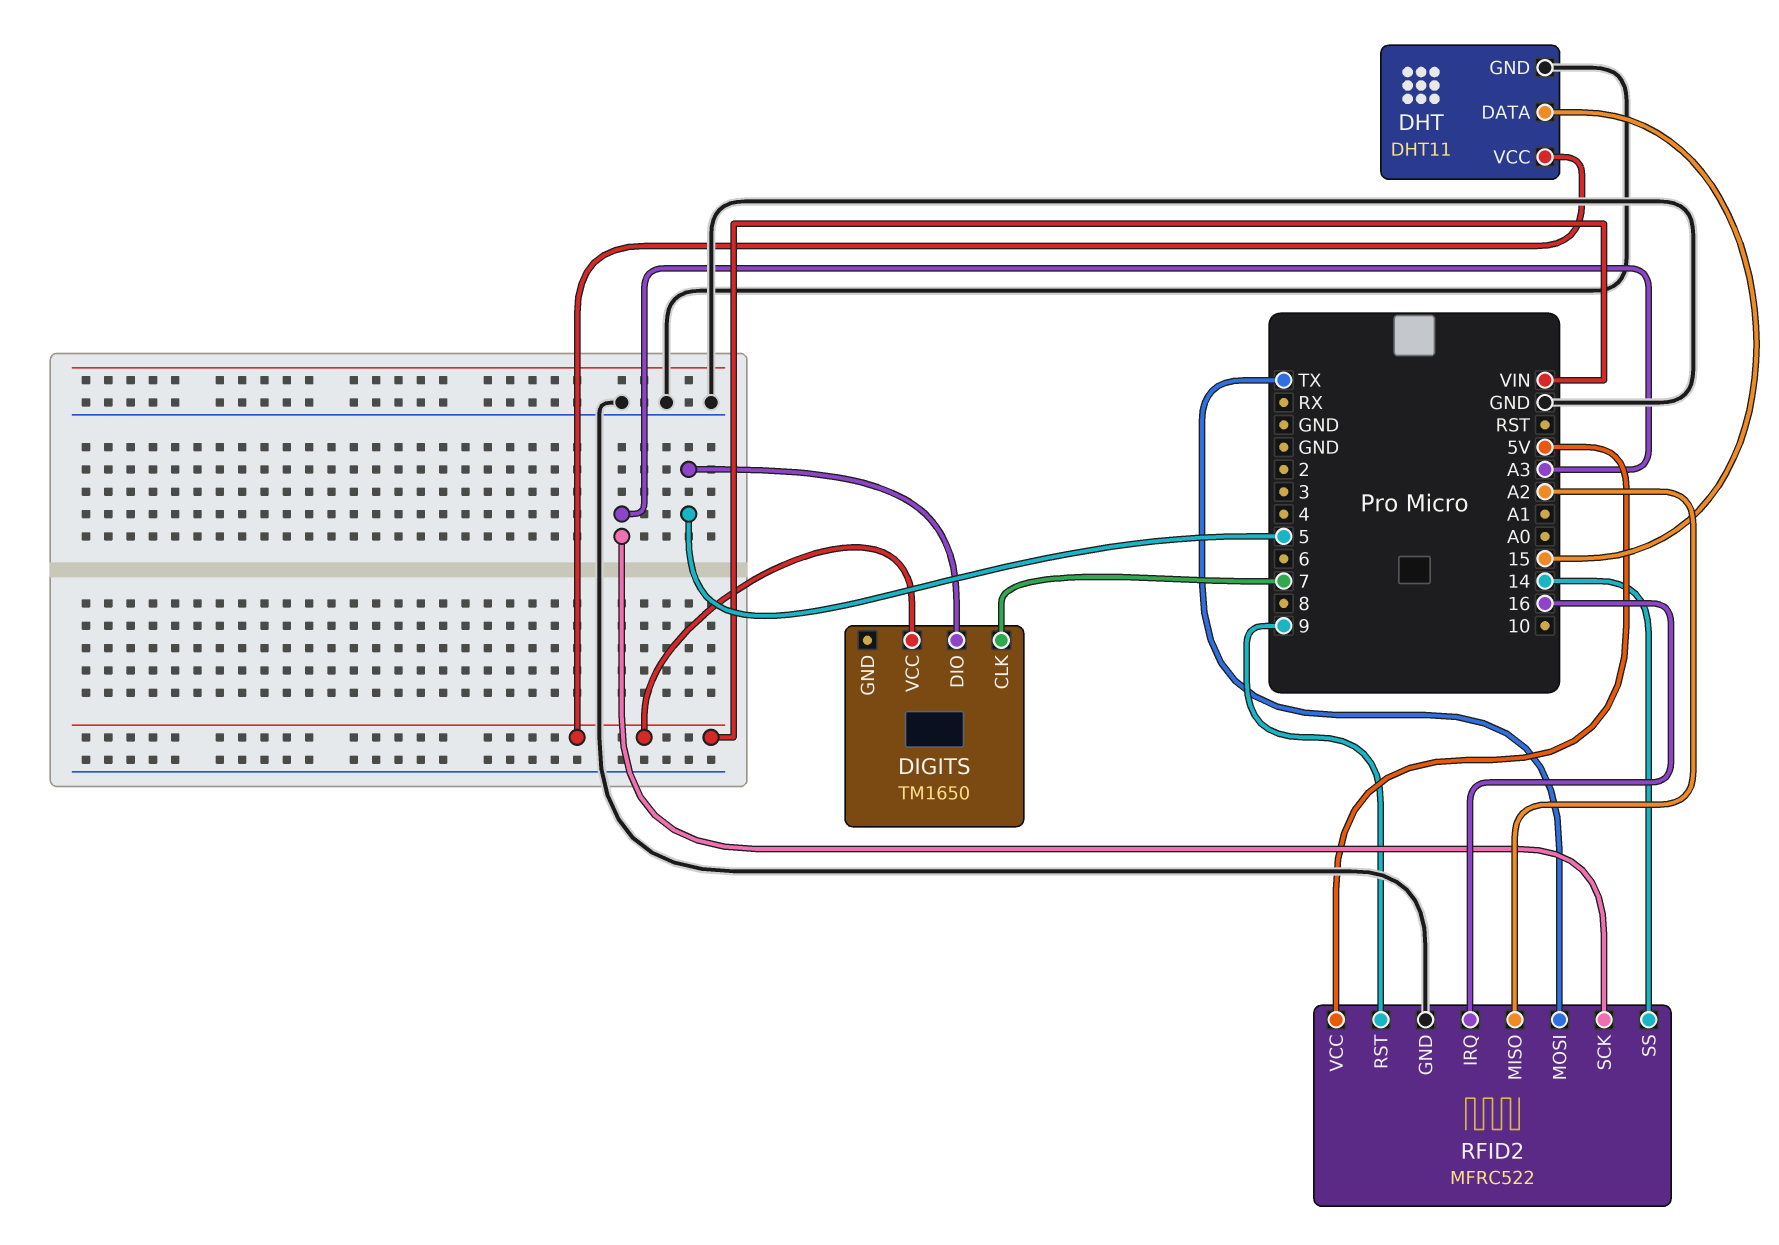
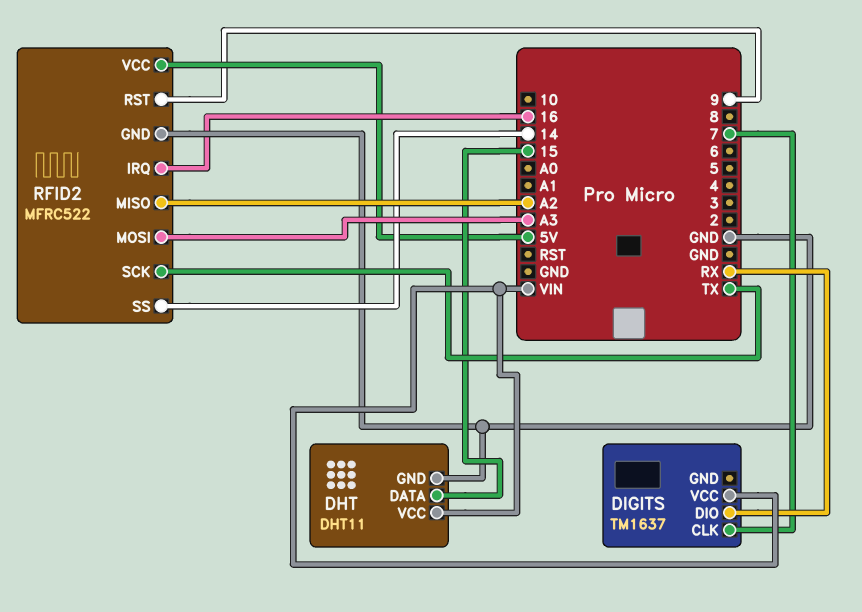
DIGITS: TM1650 -> TM1637
DIGITS pin DIO: 5 -> RX
RFID2 pin MOSI: TX -> A3
RFID2 pin SCK: A3 -> TX

